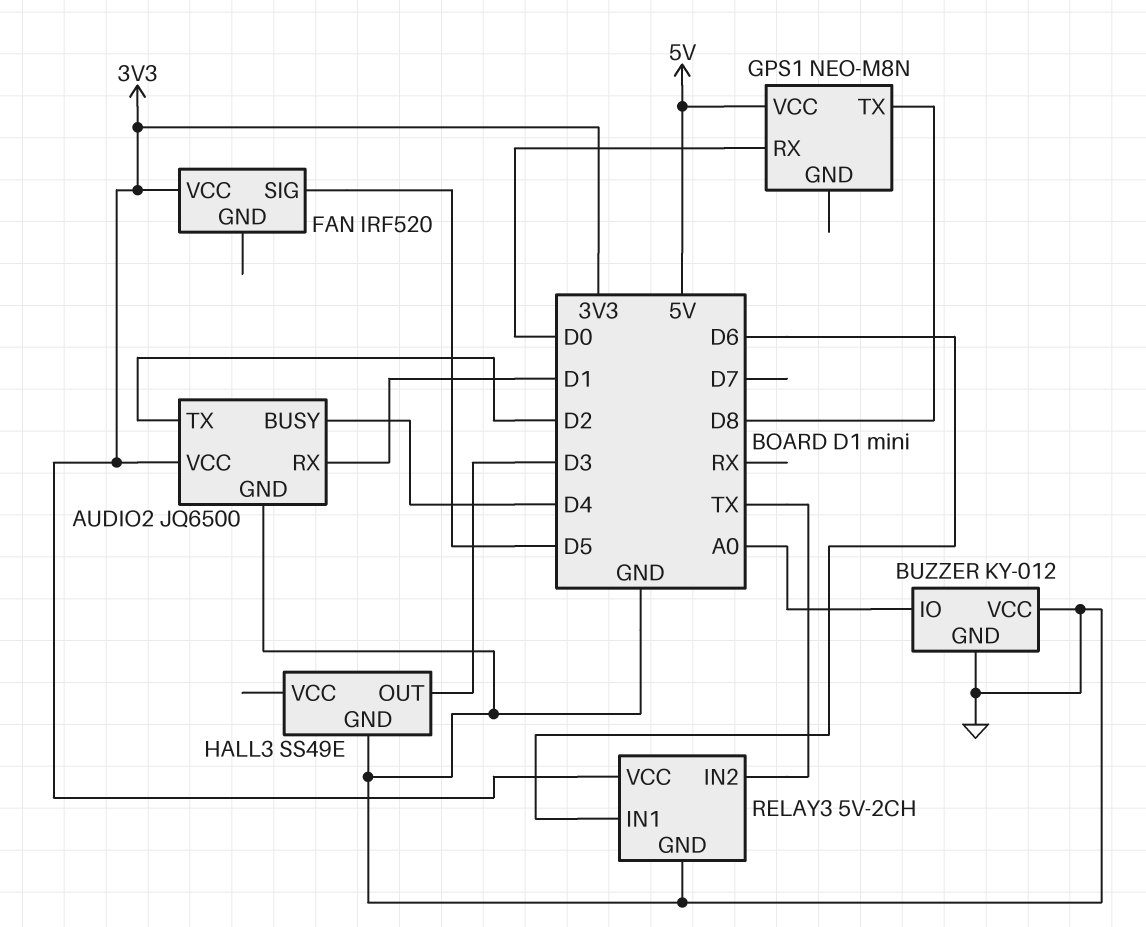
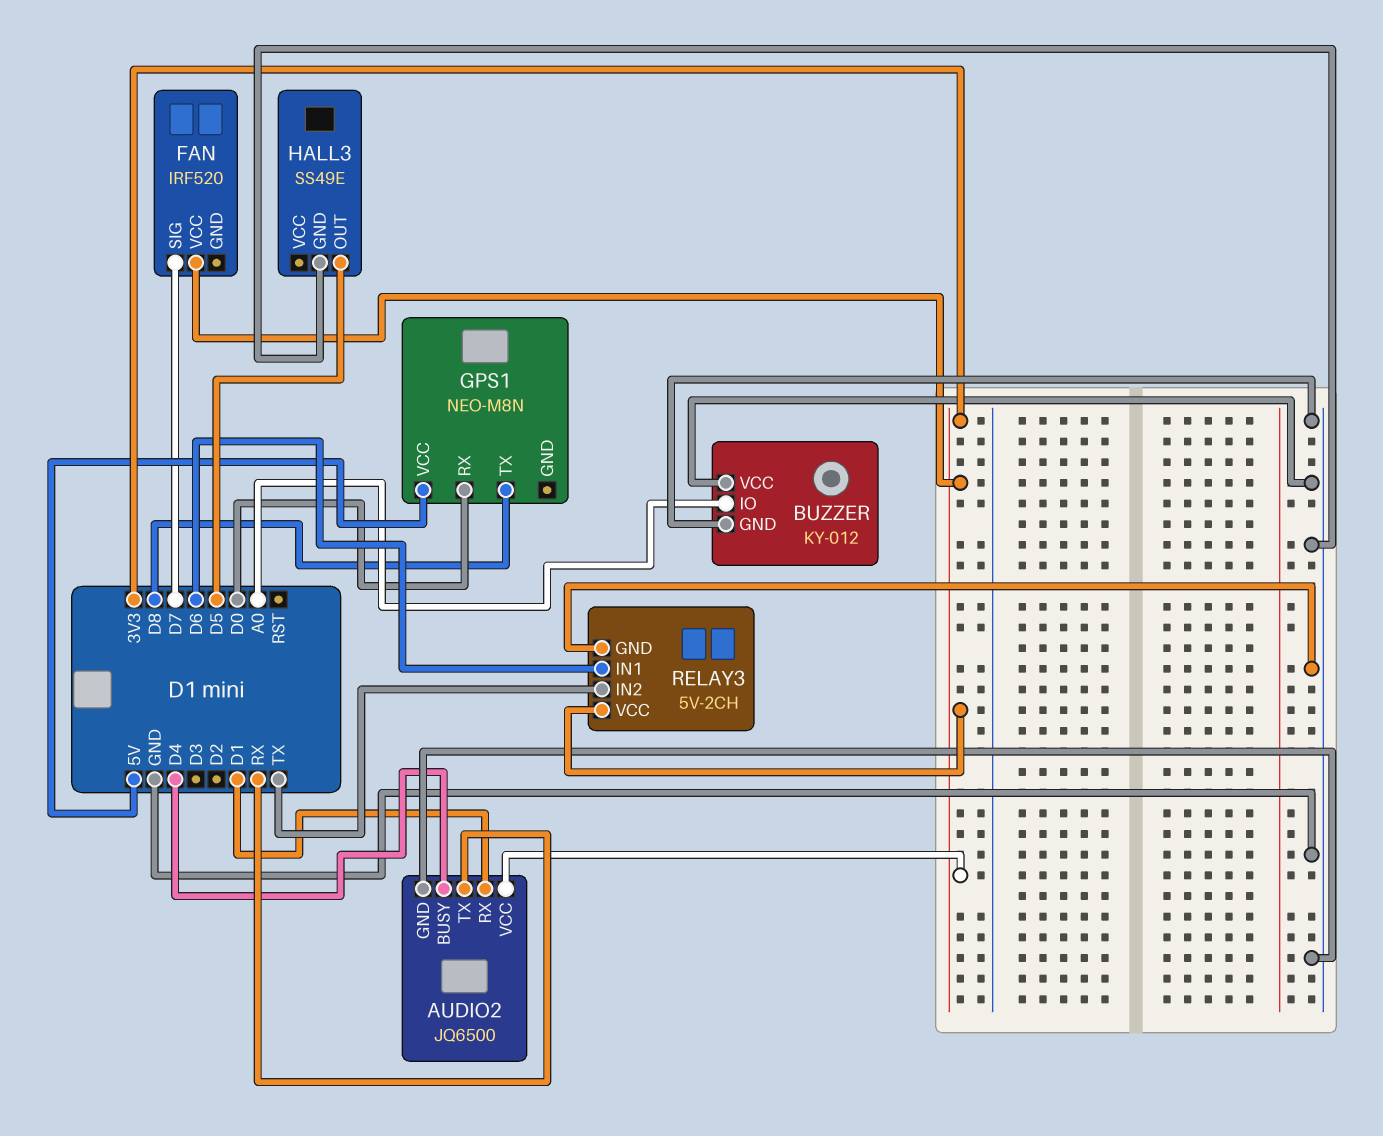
AUDIO2 pin TX: D2 -> RX
FAN pin SIG: D5 -> D7
HALL3 pin OUT: D3 -> D5

